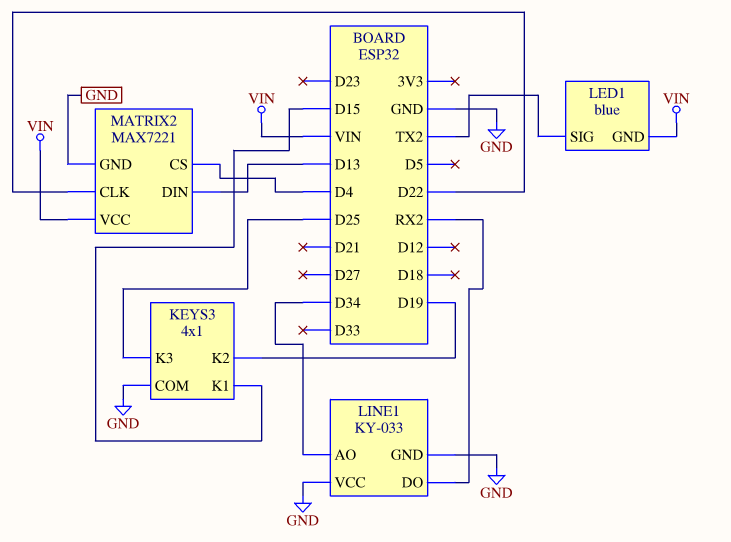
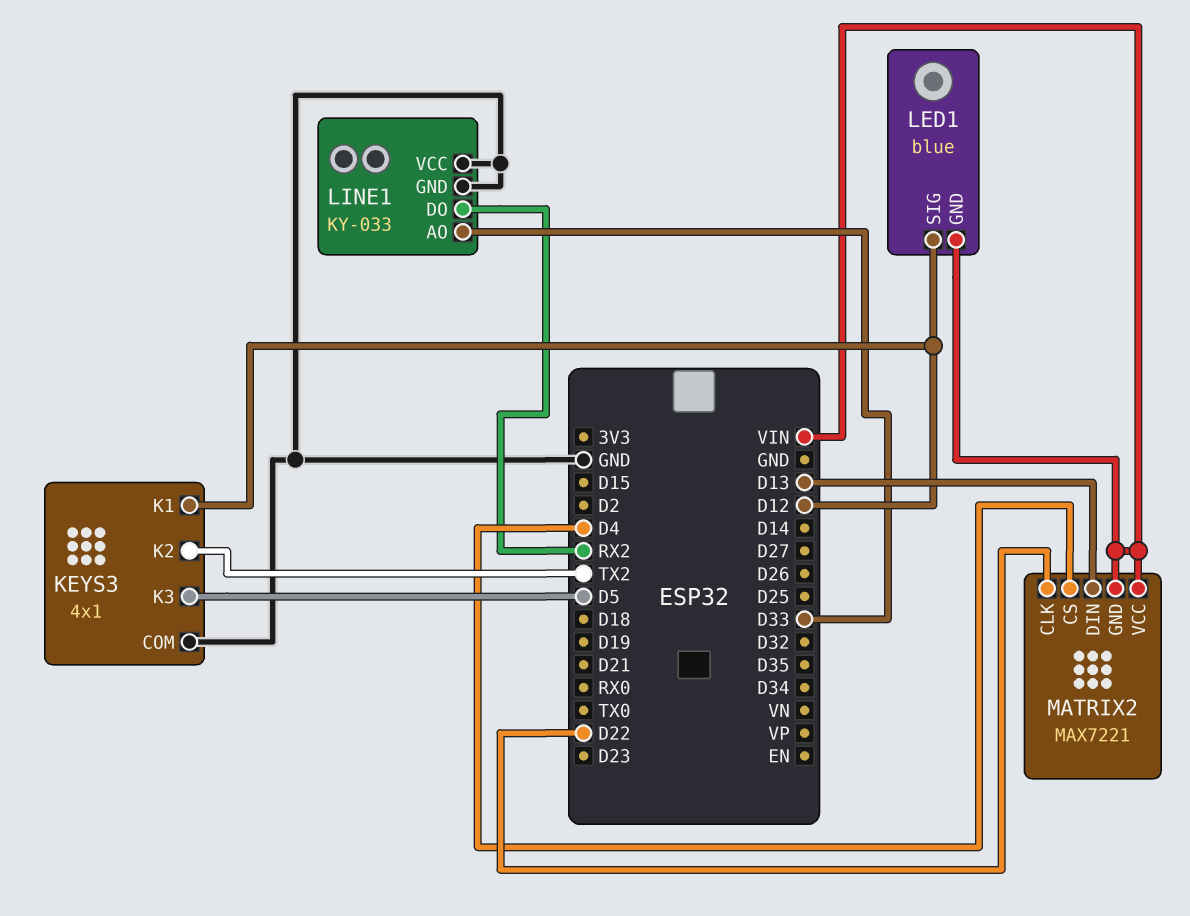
KEYS3 pin K1: D15 -> D12
KEYS3 pin K2: D19 -> TX2
KEYS3 pin K3: D25 -> D5
LED1 pin SIG: TX2 -> D12
LINE1 pin AO: D34 -> D33
MATRIX2 pin GND: GND -> VIN

